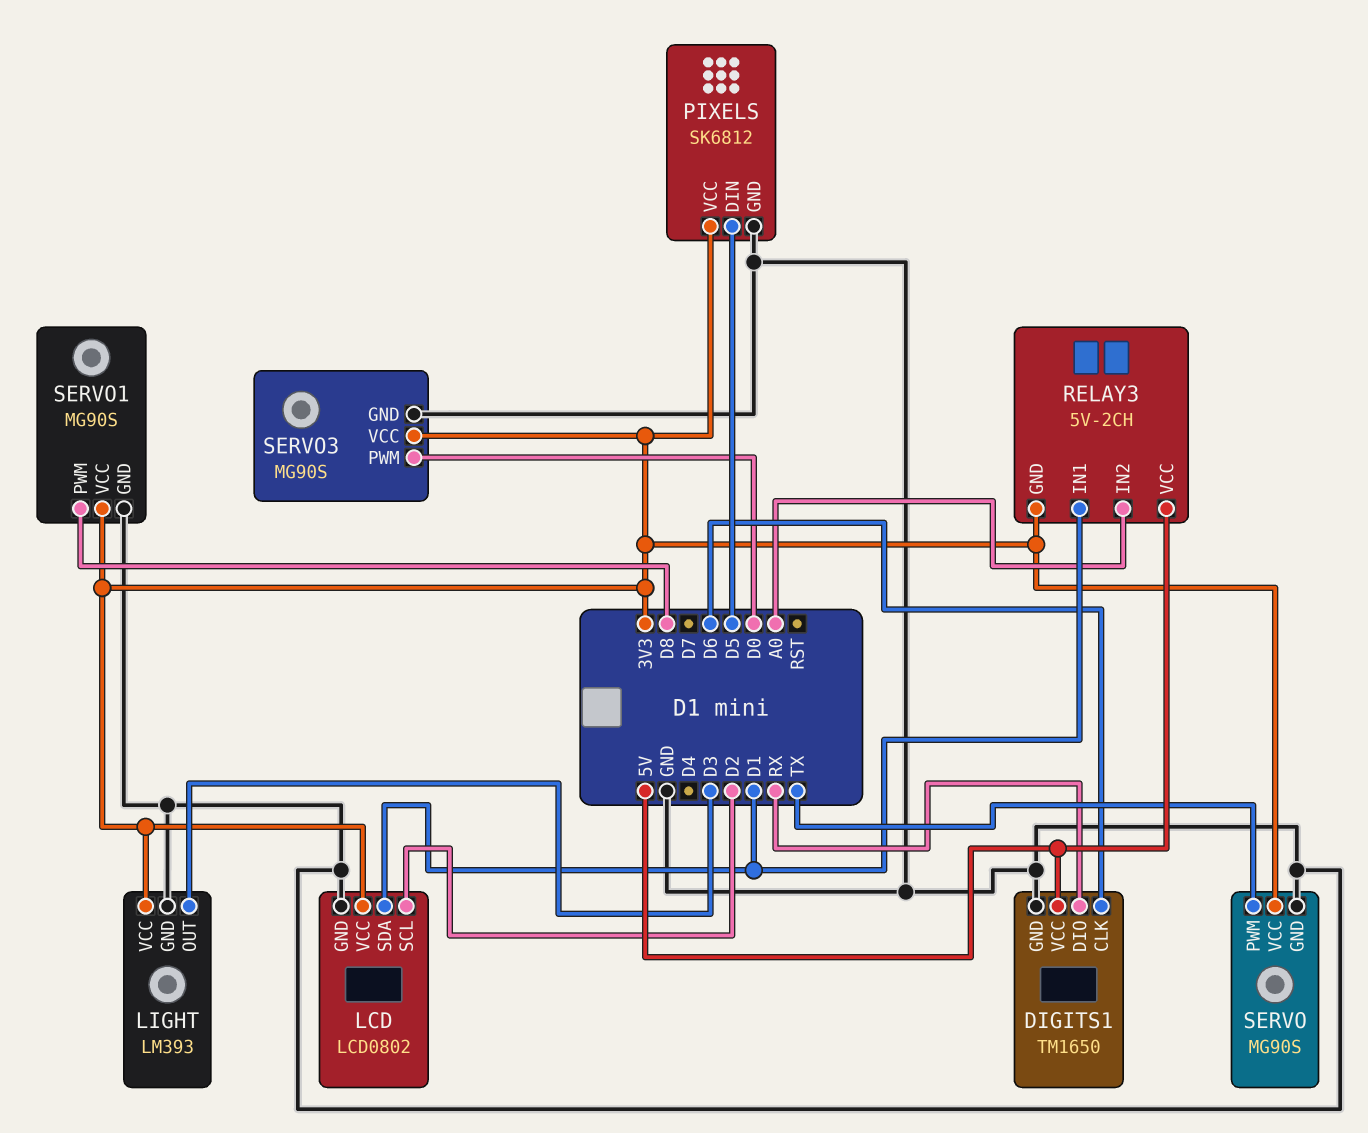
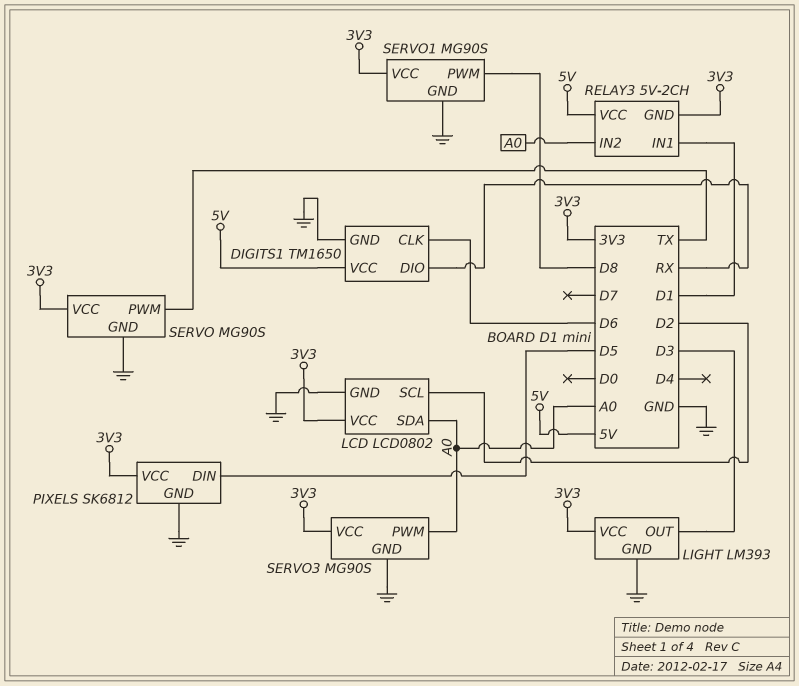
LCD pin SDA: D1 -> A0
SERVO3 pin PWM: D0 -> A0

